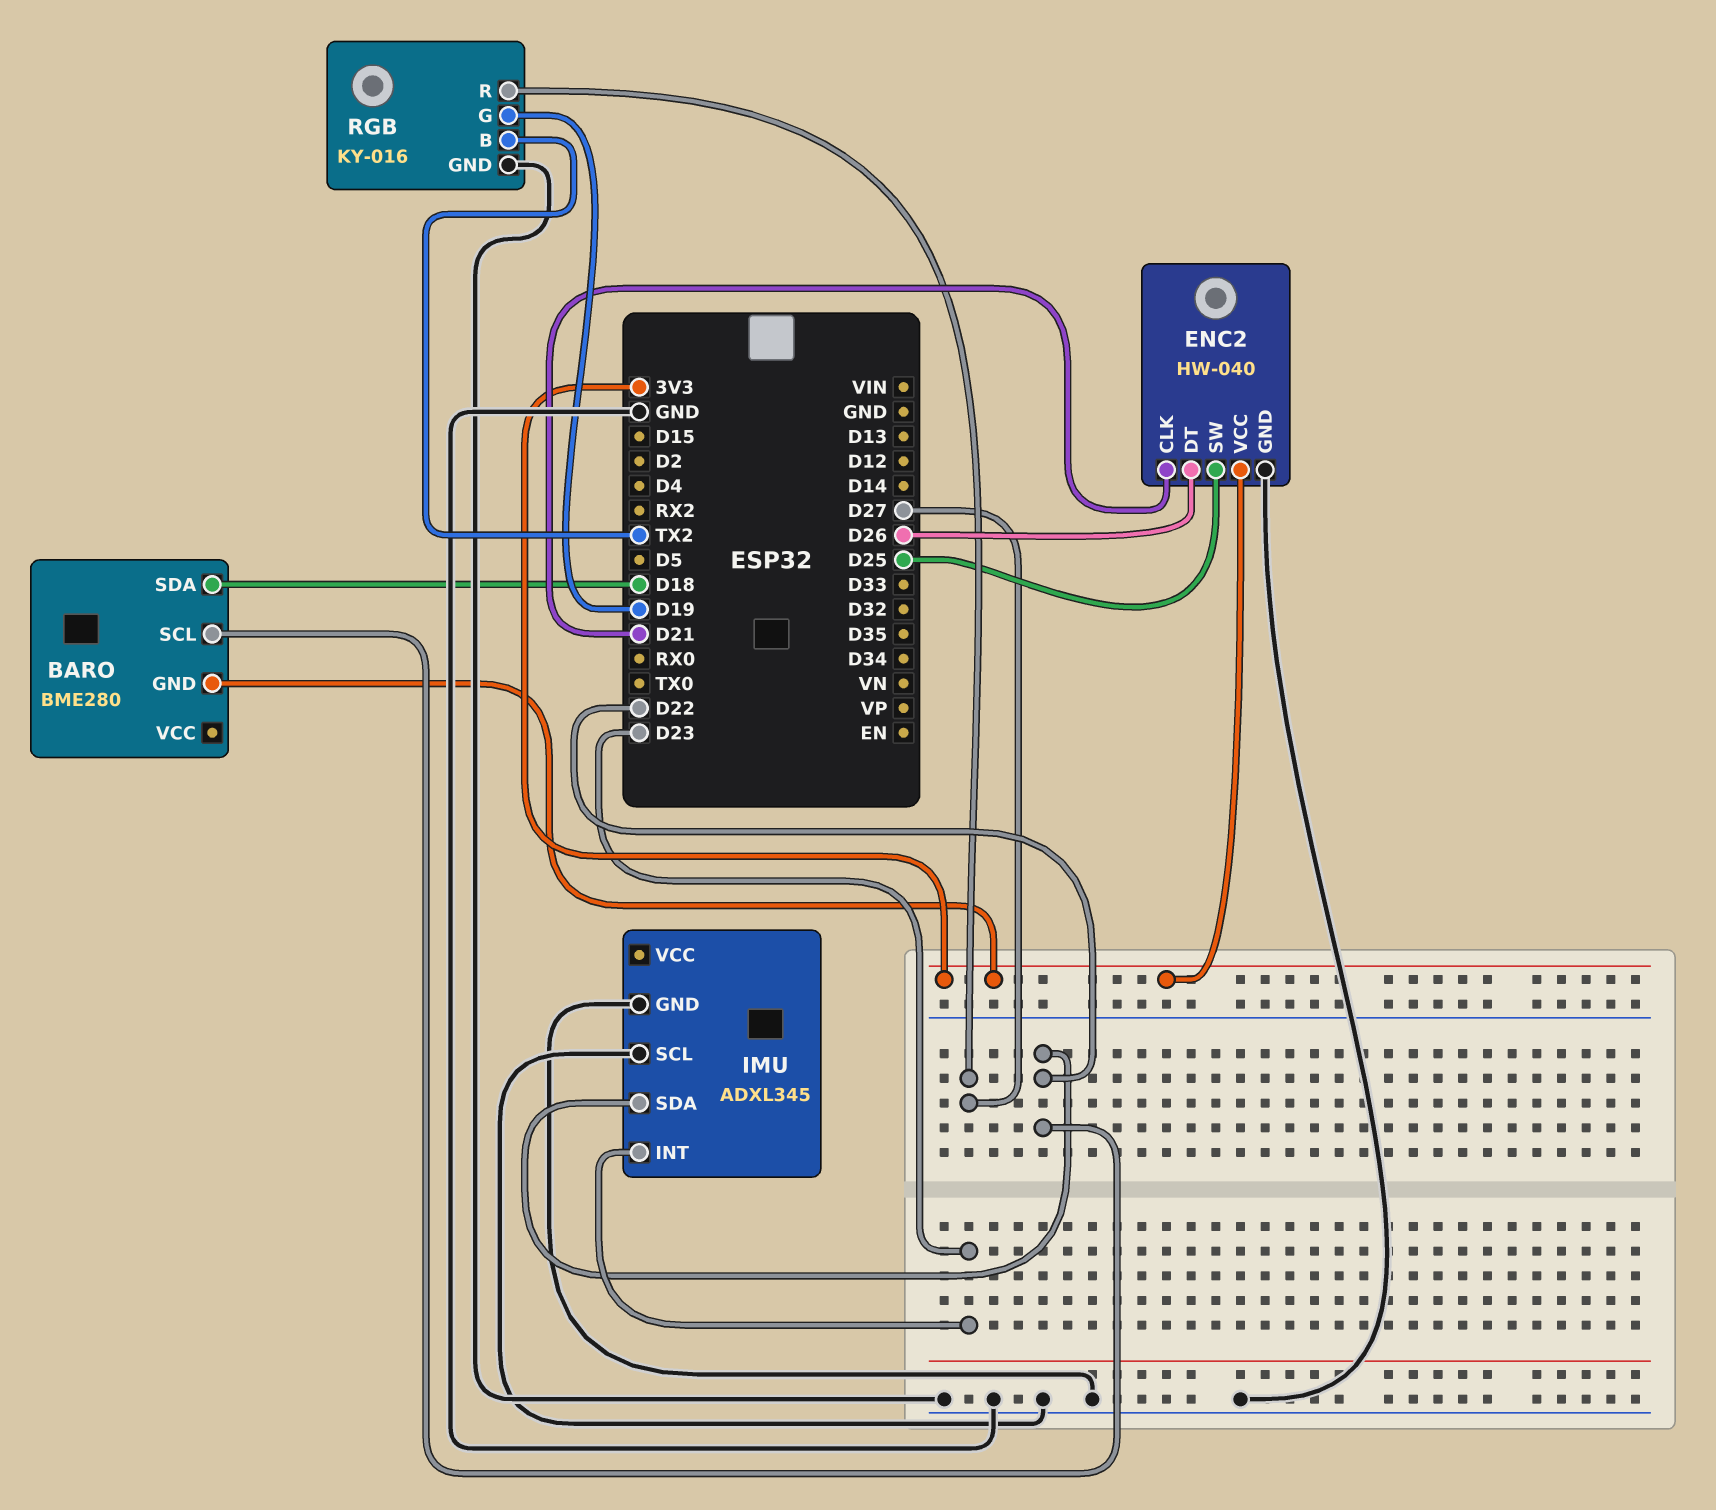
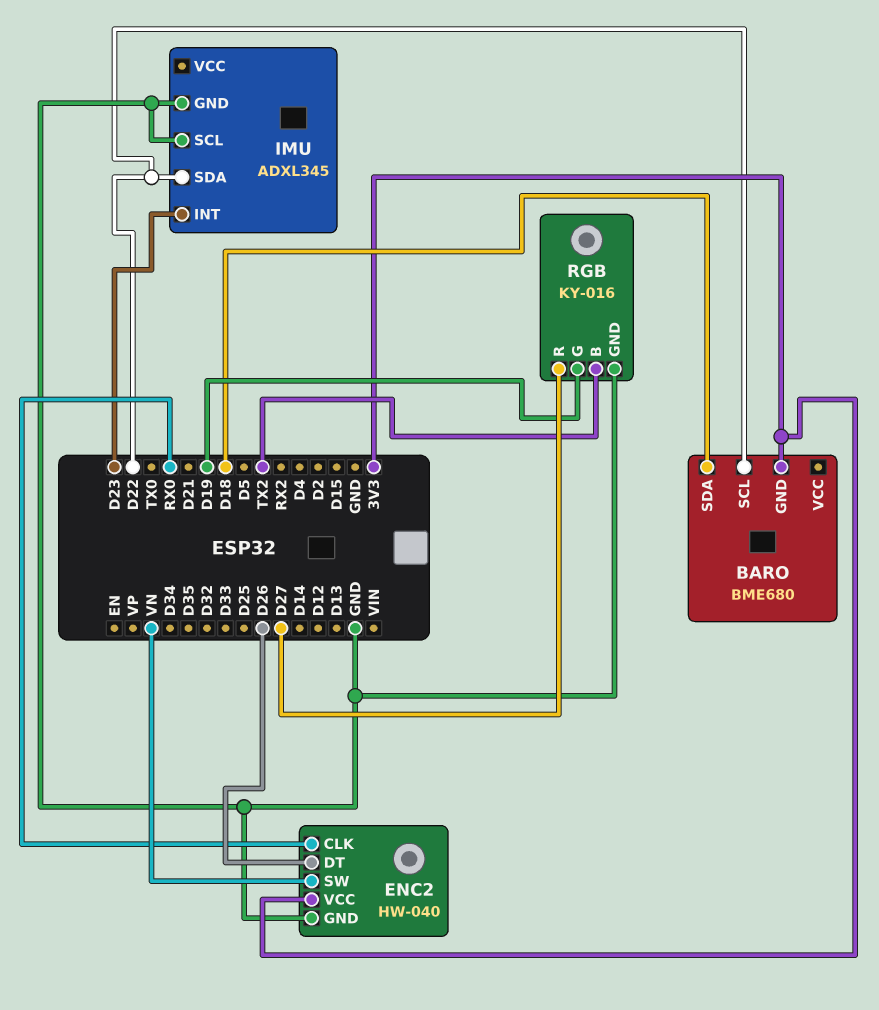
BARO: BME280 -> BME680
ENC2 pin CLK: D21 -> RX0
ENC2 pin SW: D25 -> VN

